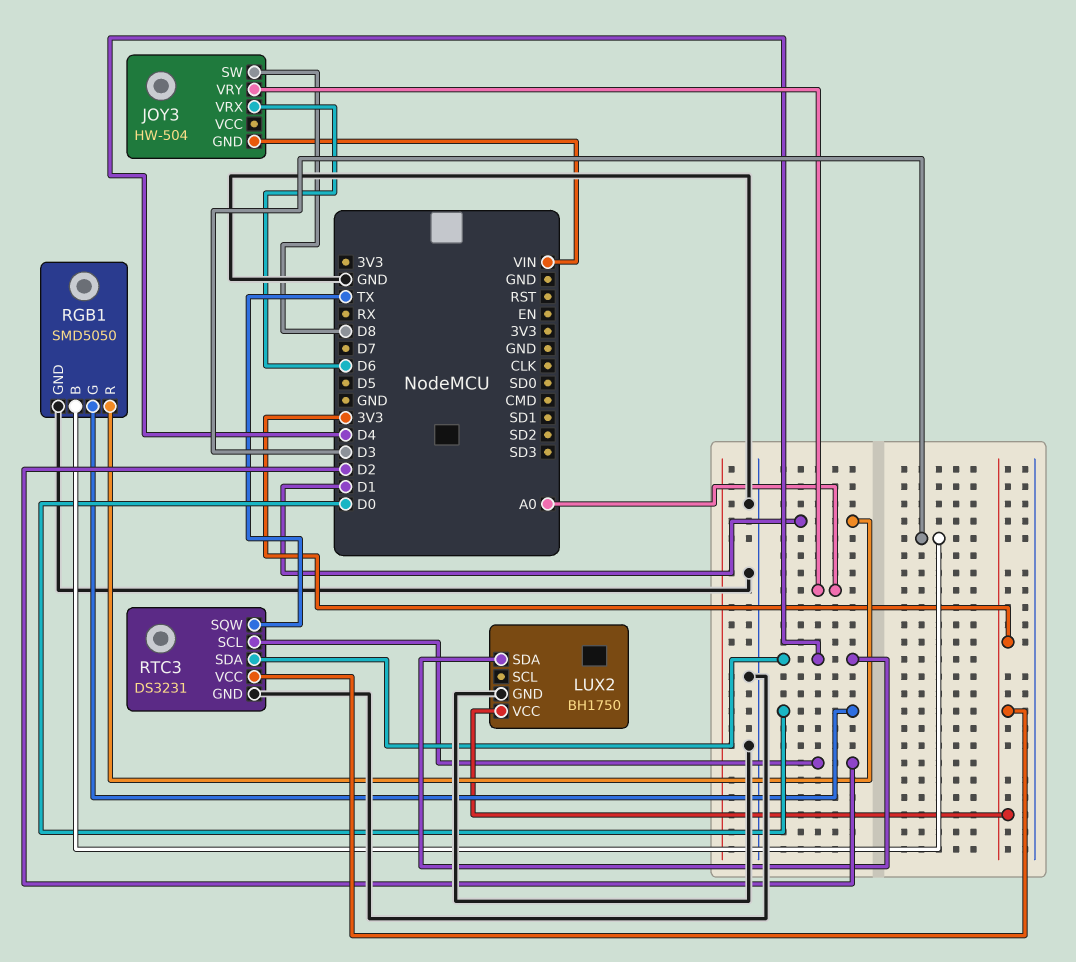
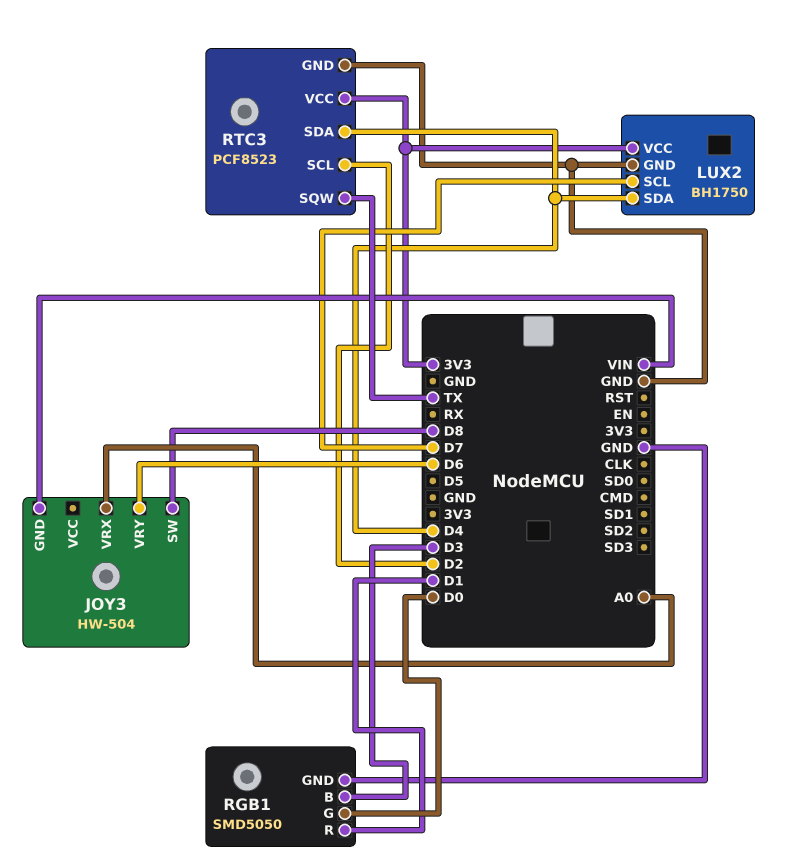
JOY3 pin VRX: D6 -> A0
JOY3 pin VRY: A0 -> D6
LUX2 pin SCL: none -> D7
RTC3: DS3231 -> PCF8523

